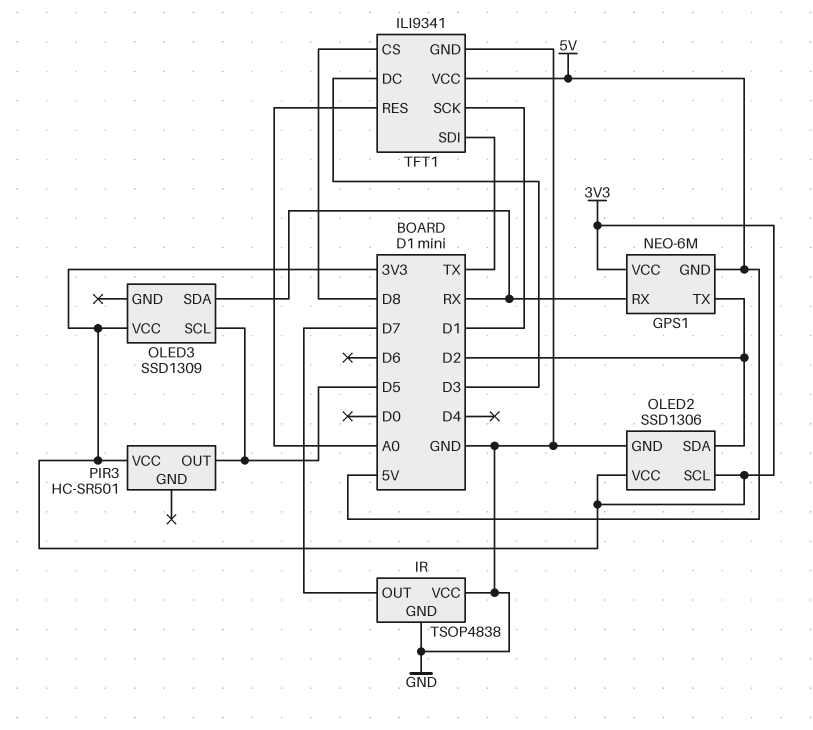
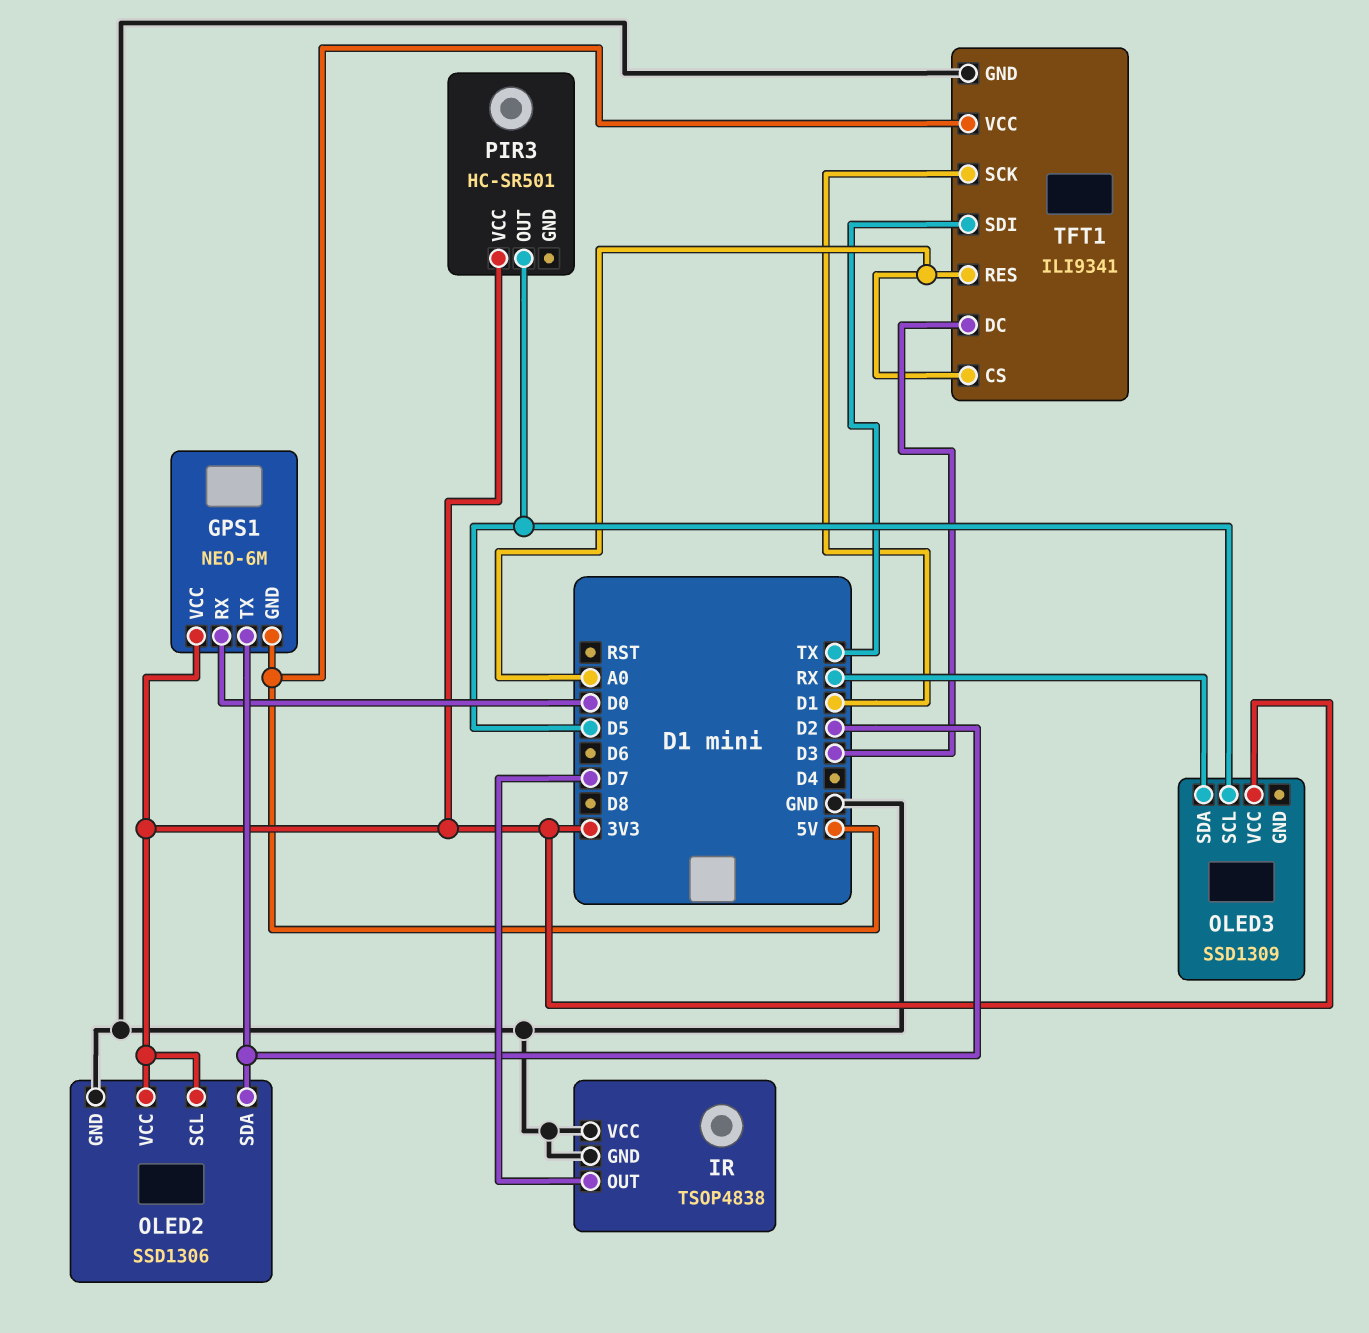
GPS1 pin RX: RX -> D0
TFT1 pin CS: D8 -> A0

